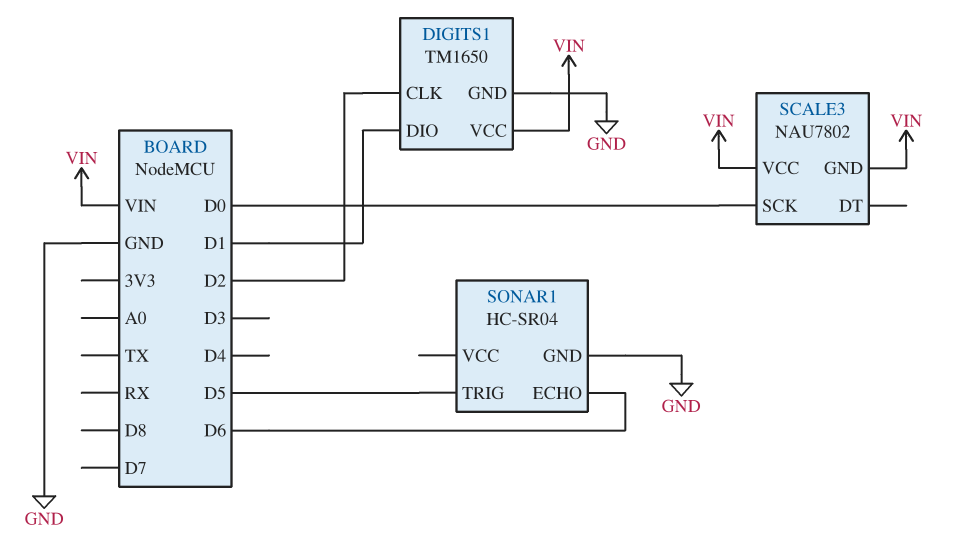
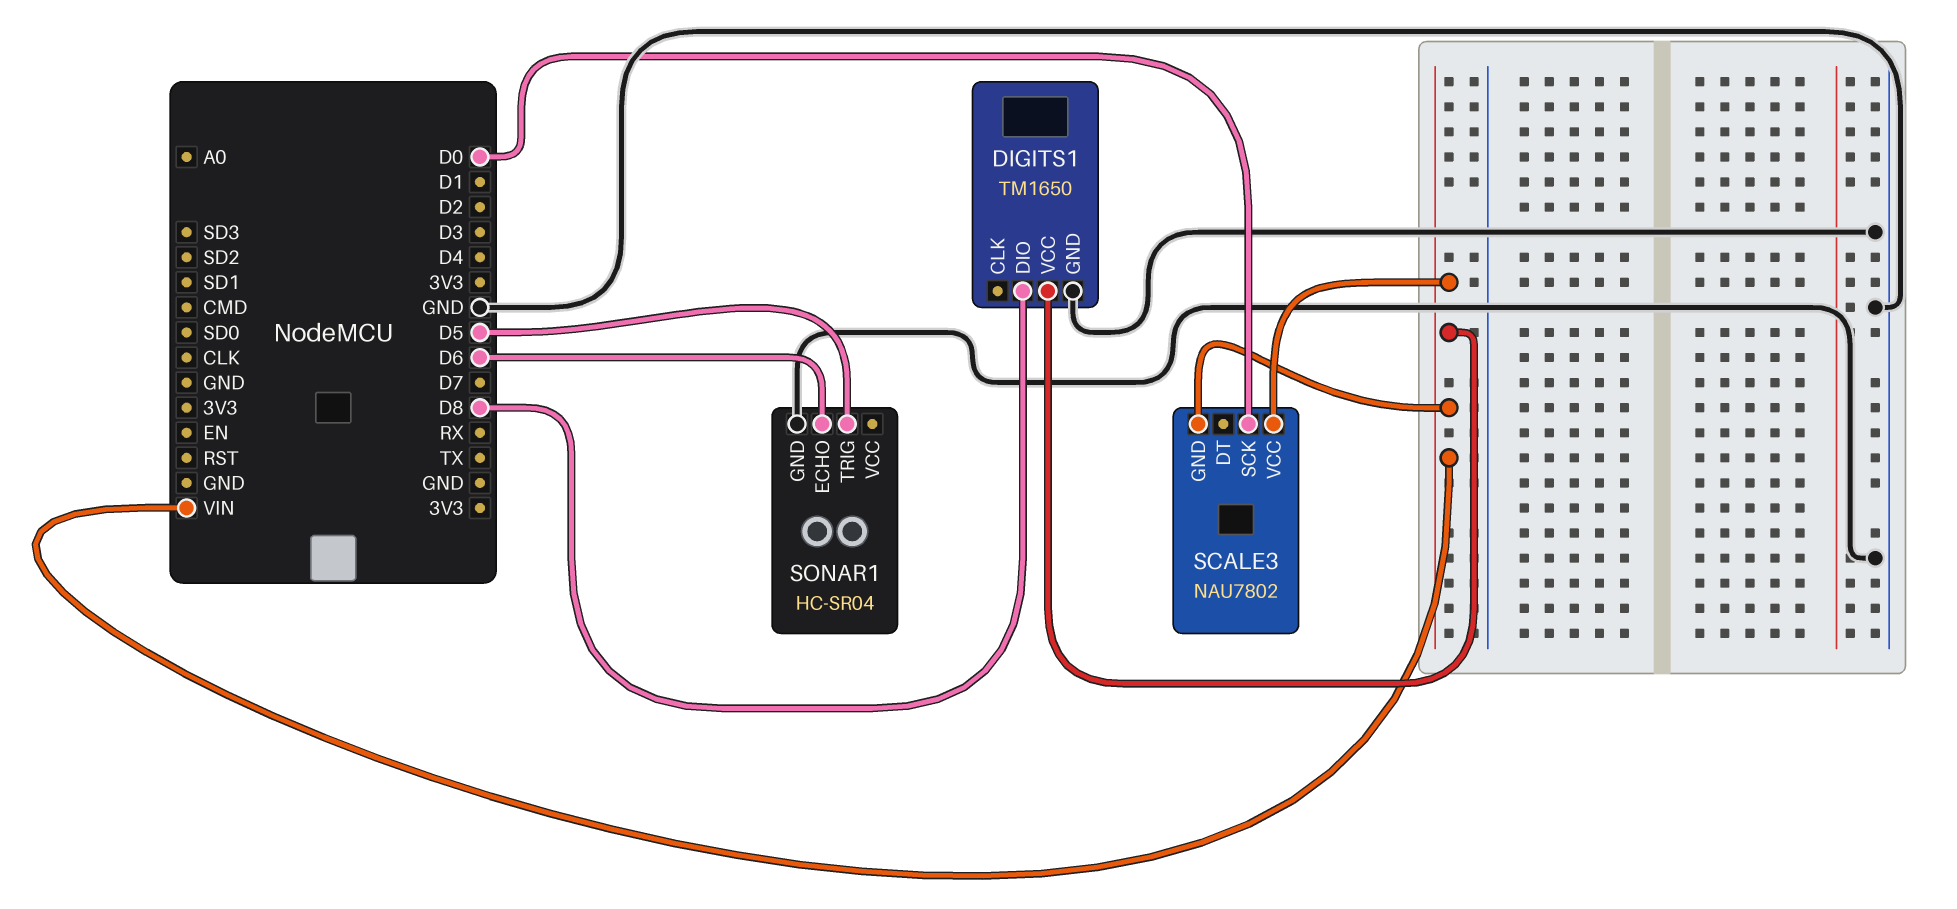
DIGITS1 pin CLK: D2 -> none
DIGITS1 pin DIO: D1 -> D8

